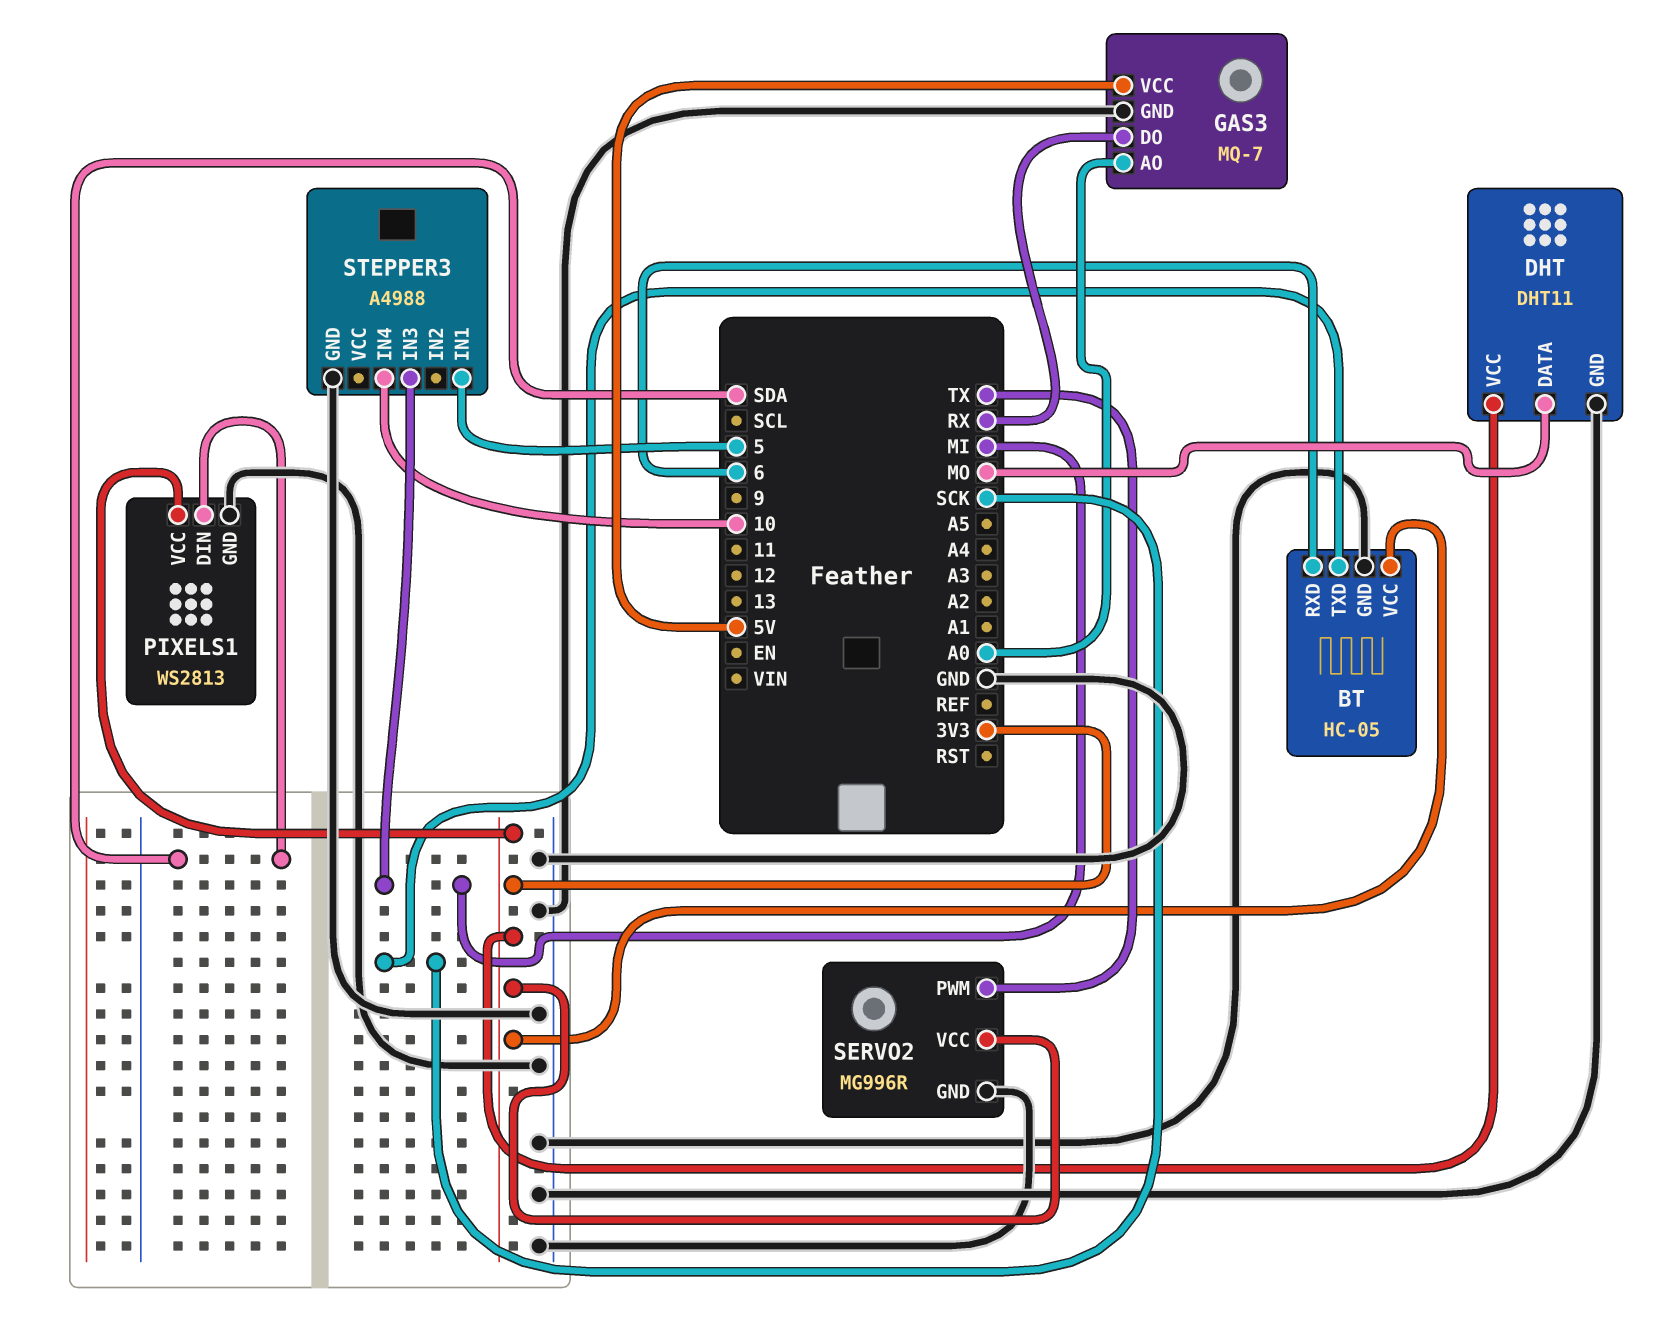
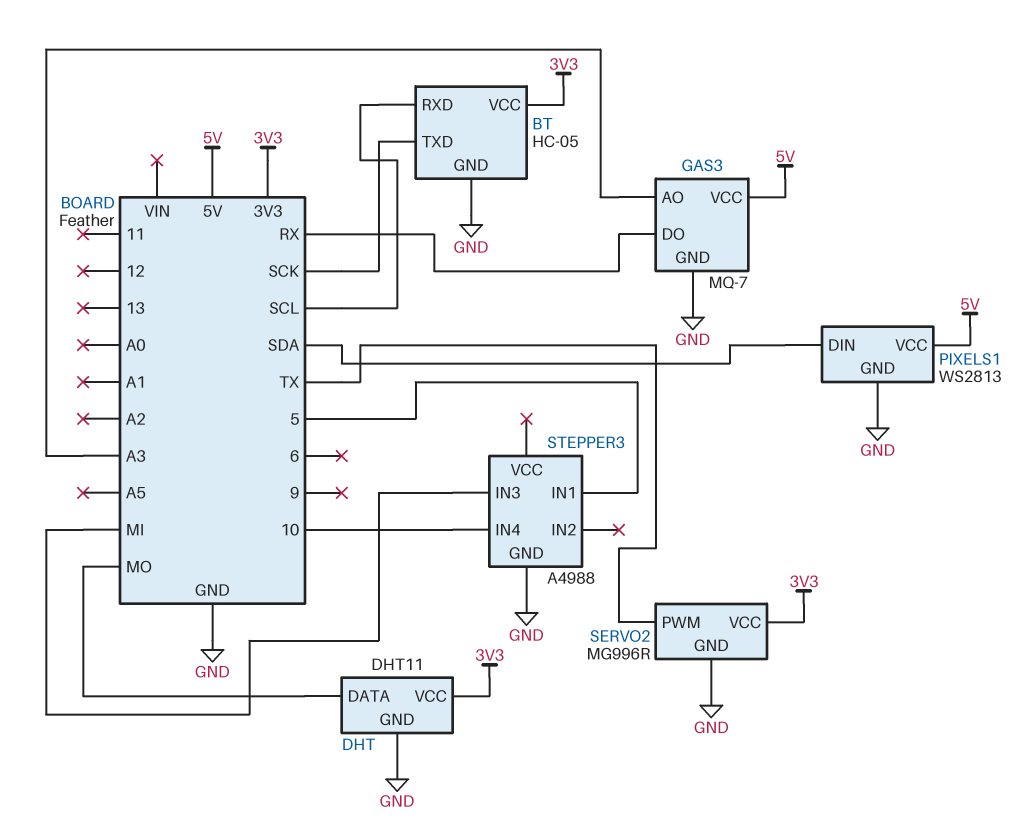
BT pin RXD: 6 -> SCL
GAS3 pin AO: A0 -> A3
PIXELS1 pin VCC: 3V3 -> 5V

